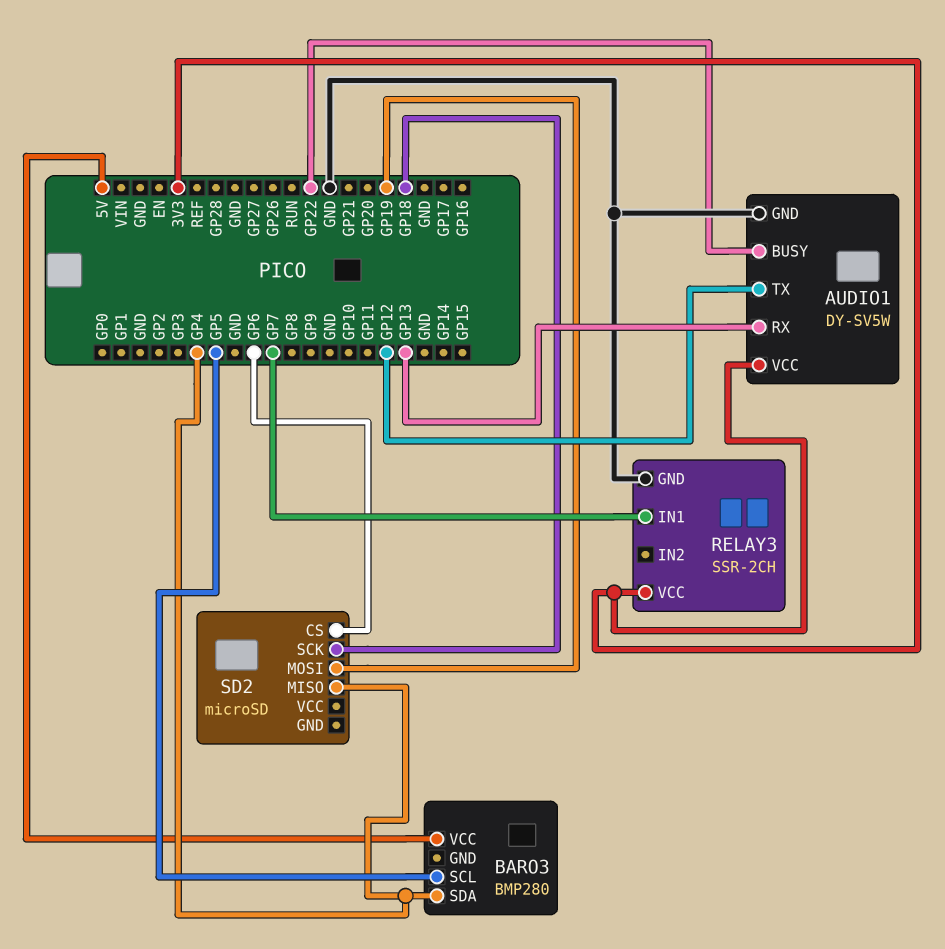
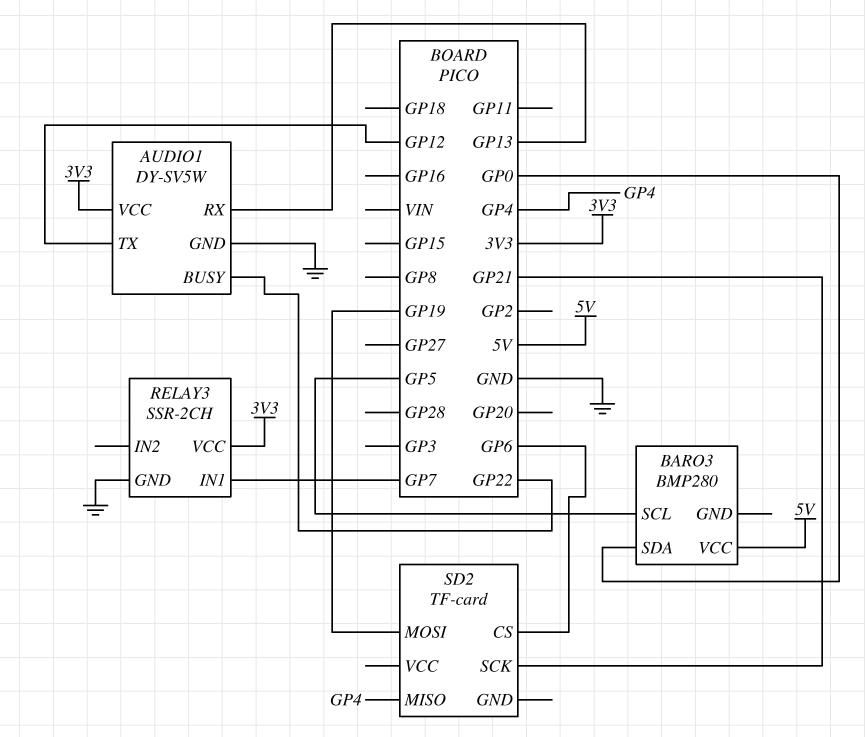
BARO3 pin SDA: GP4 -> GP0
SD2: microSD -> TF-card
SD2 pin SCK: GP18 -> GP21

